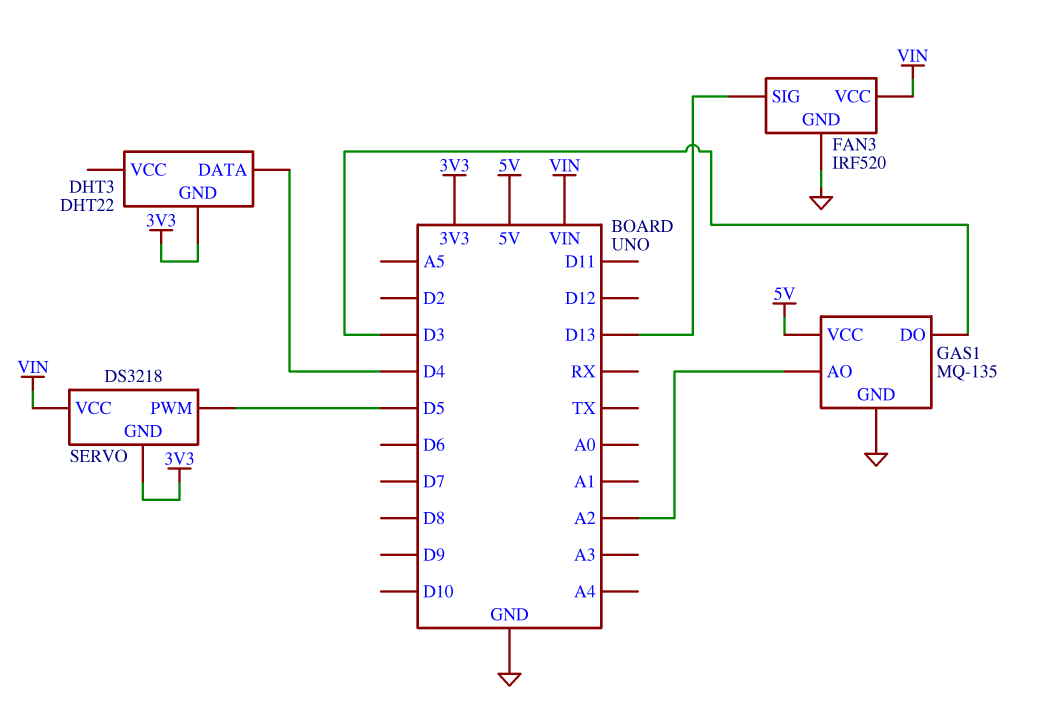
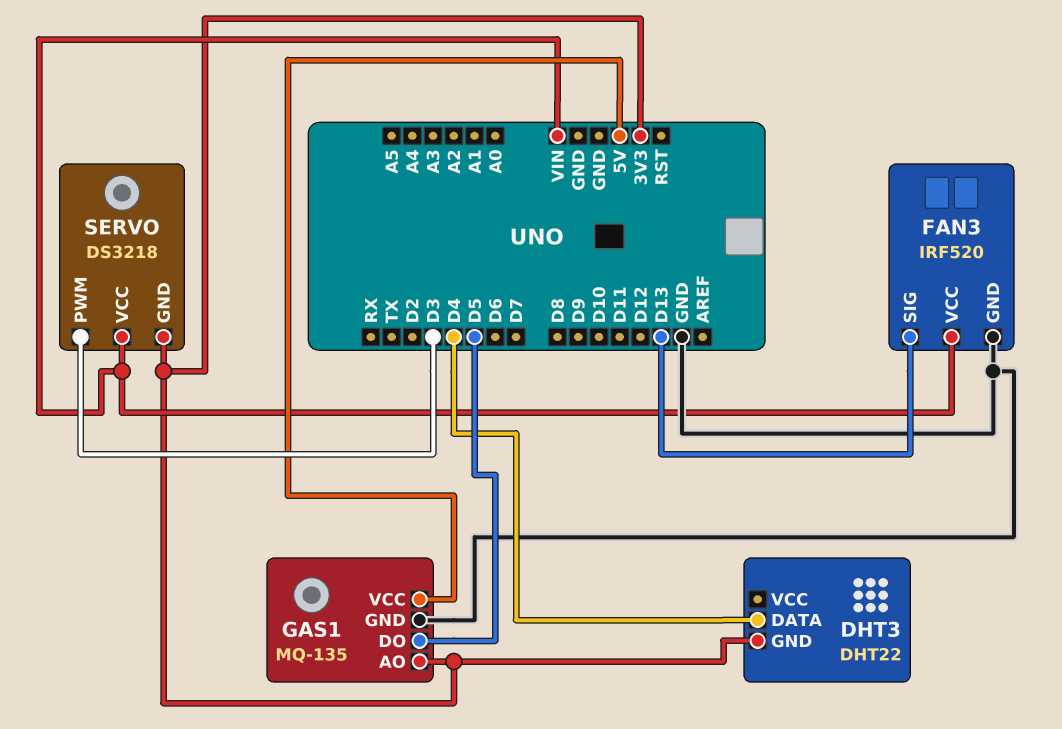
GAS1 pin AO: A2 -> 3V3
GAS1 pin DO: D3 -> D5
SERVO pin PWM: D5 -> D3

